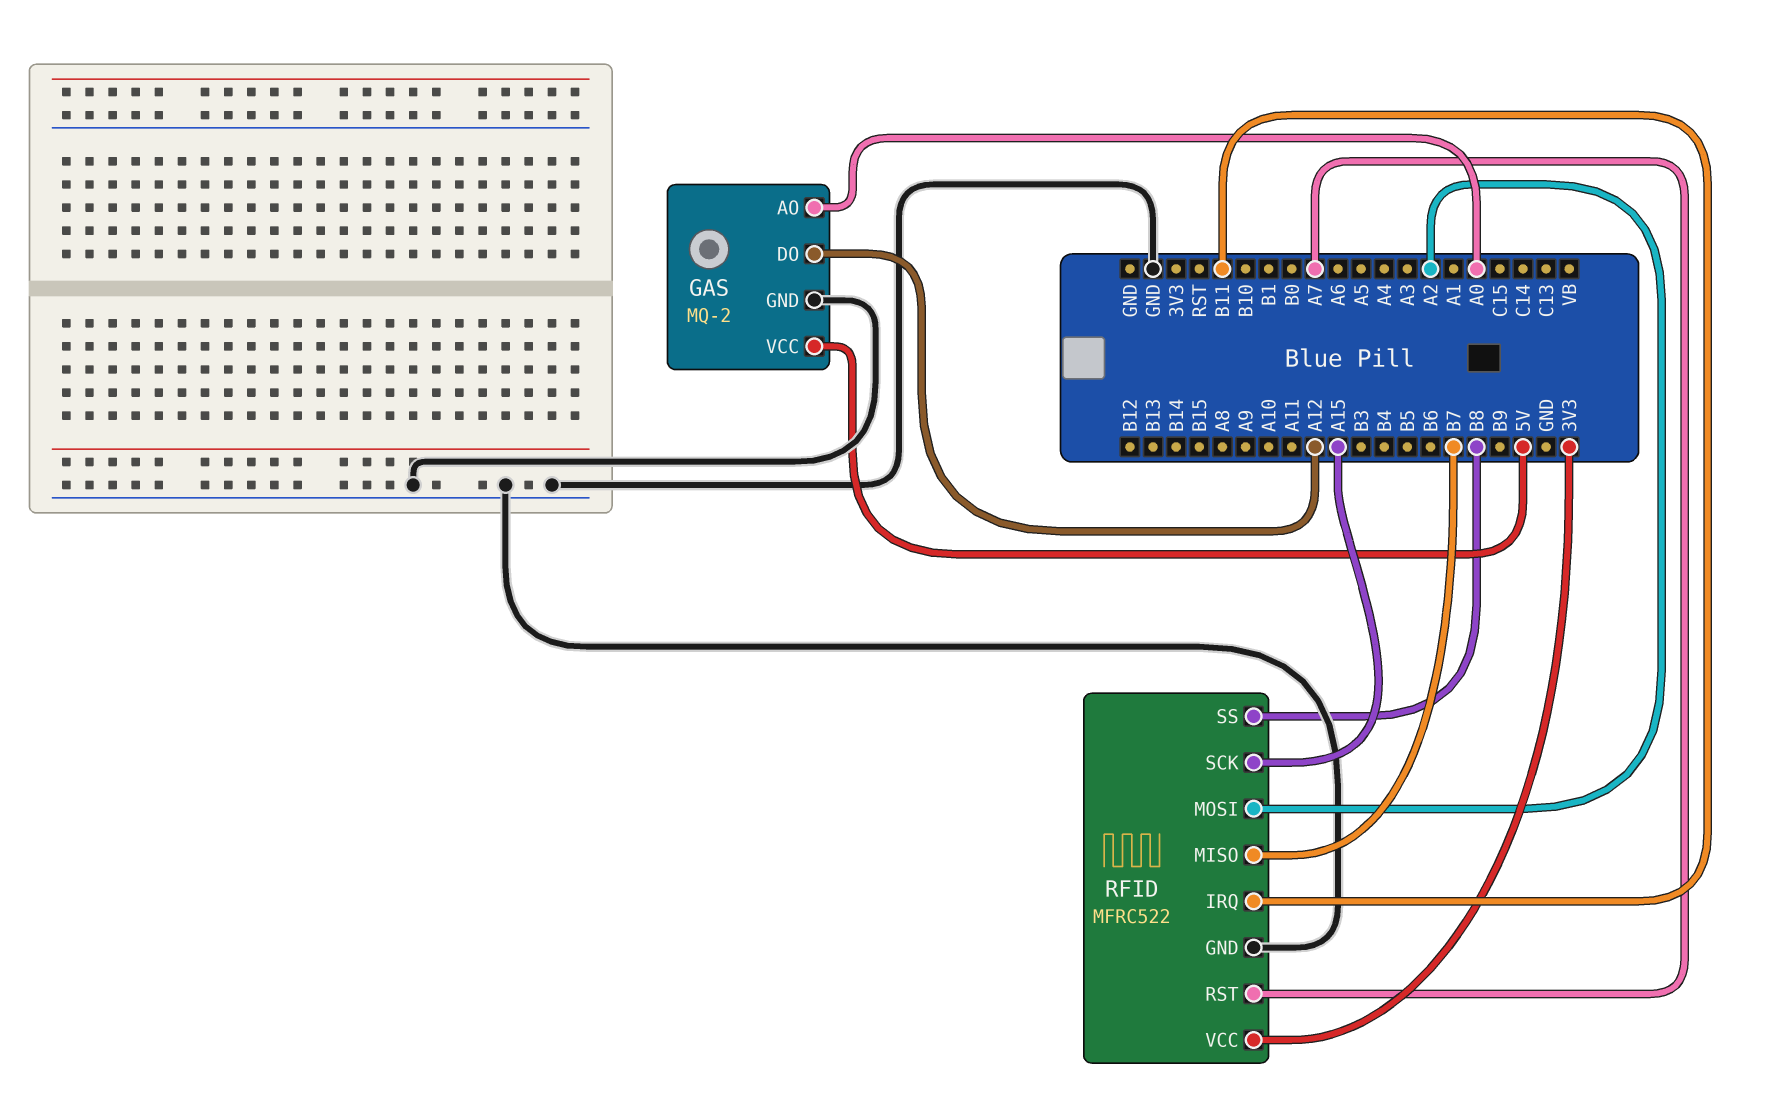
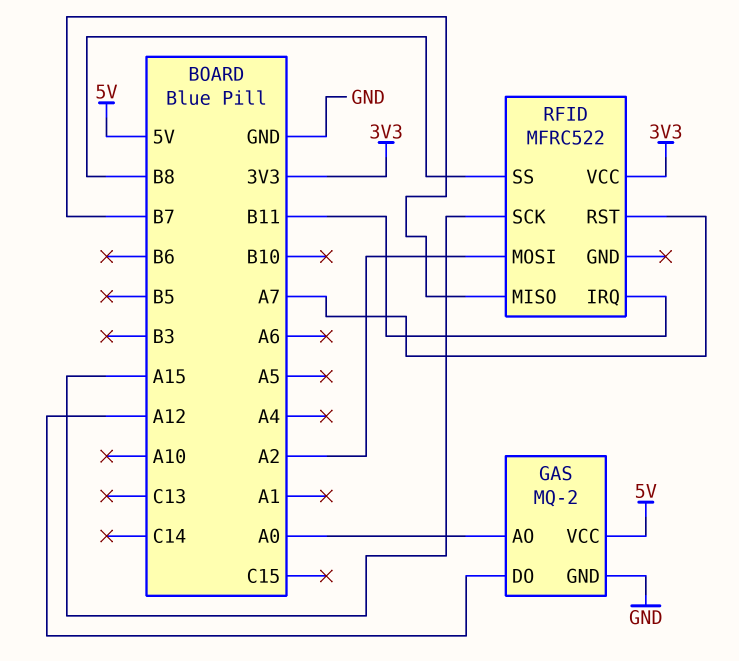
RFID pin GND: GND -> none

